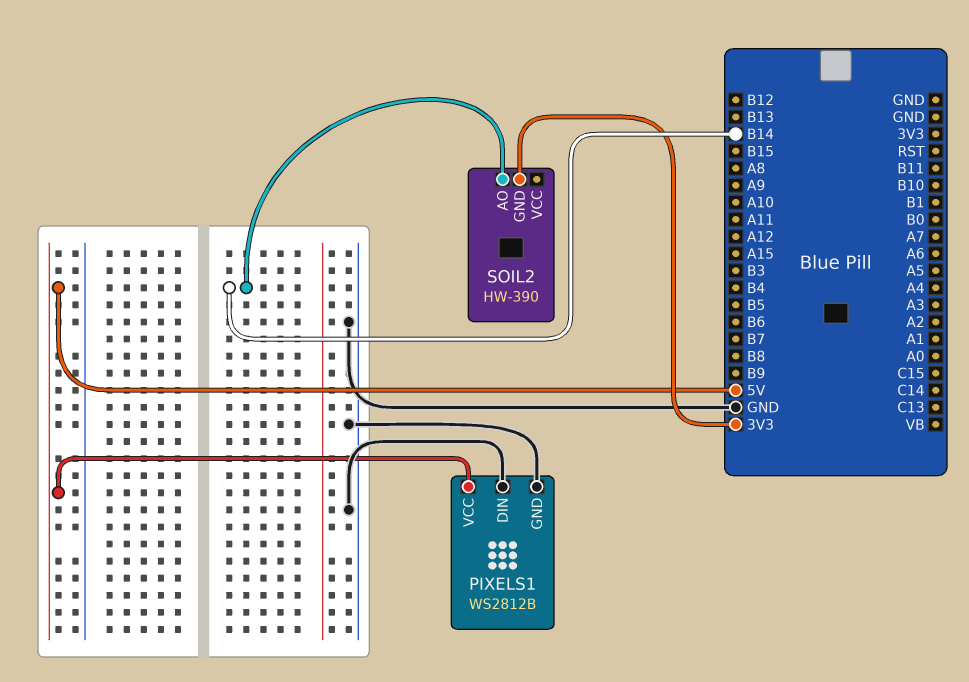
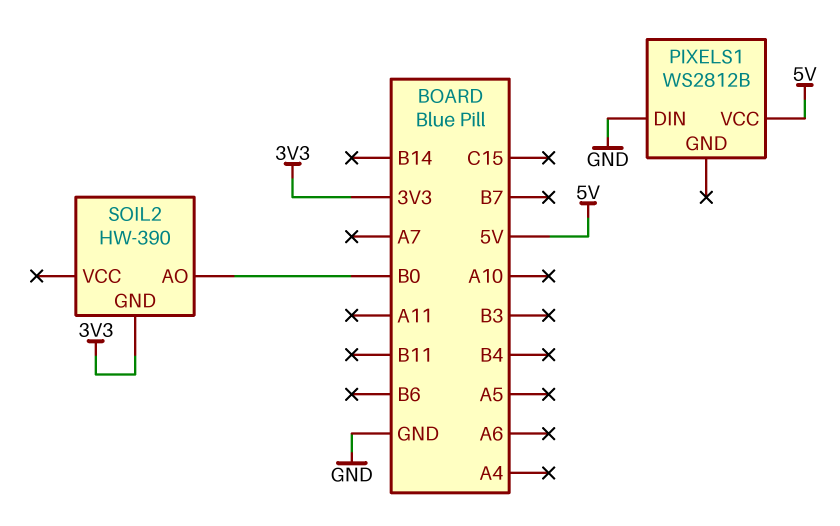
PIXELS1 pin GND: GND -> none
SOIL2 pin AO: B14 -> B0

